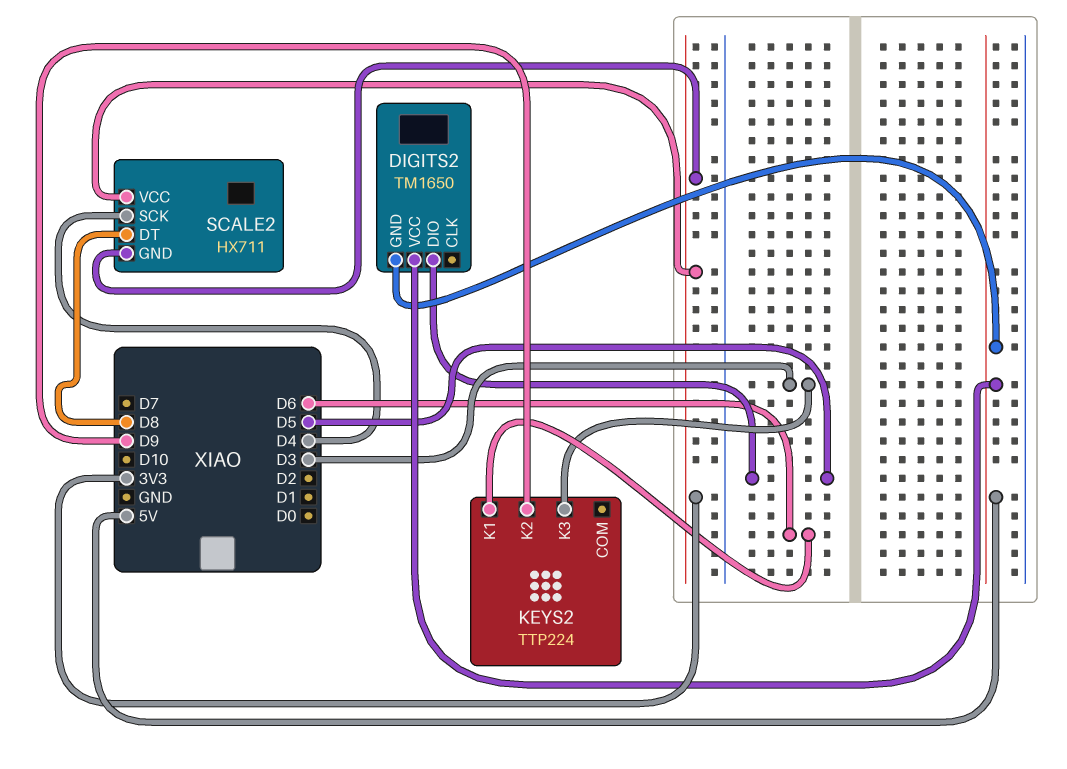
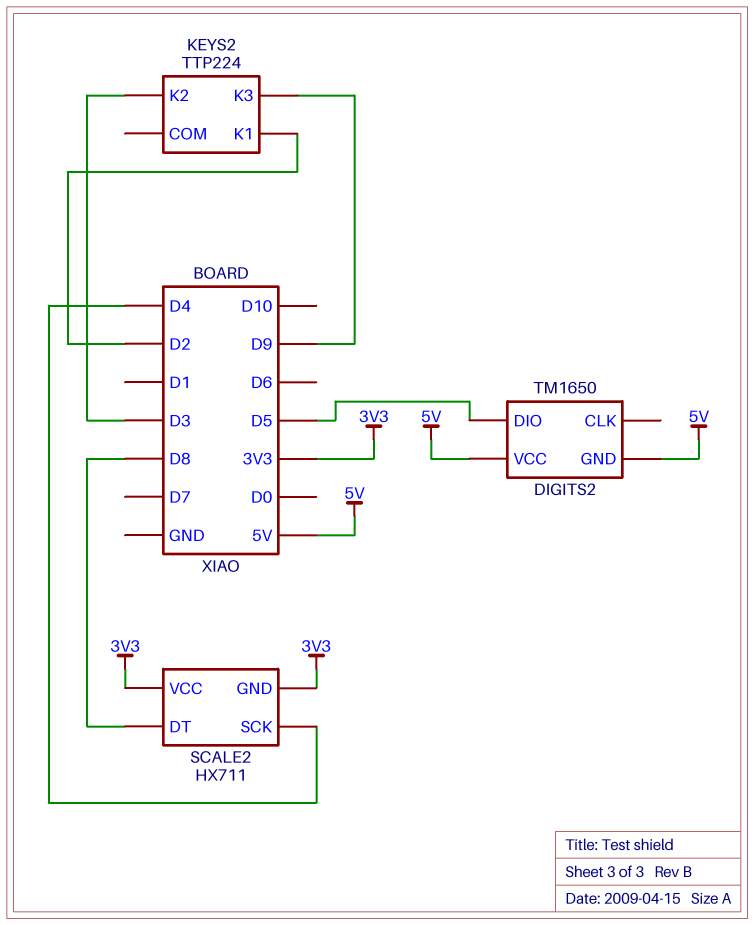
KEYS2 pin K1: D6 -> D2
KEYS2 pin K2: D9 -> D3
KEYS2 pin K3: D3 -> D9

